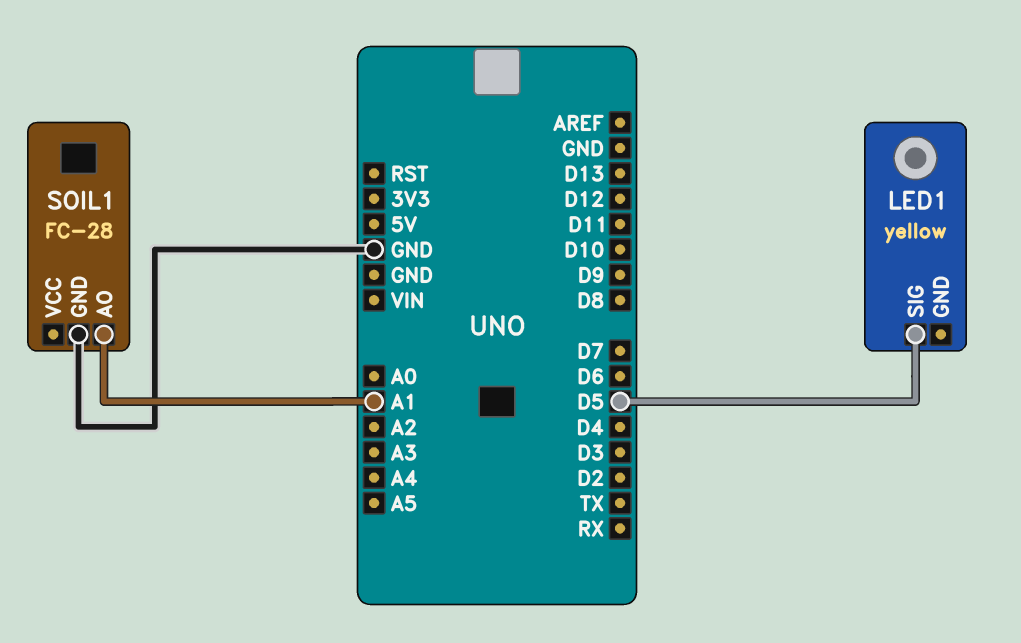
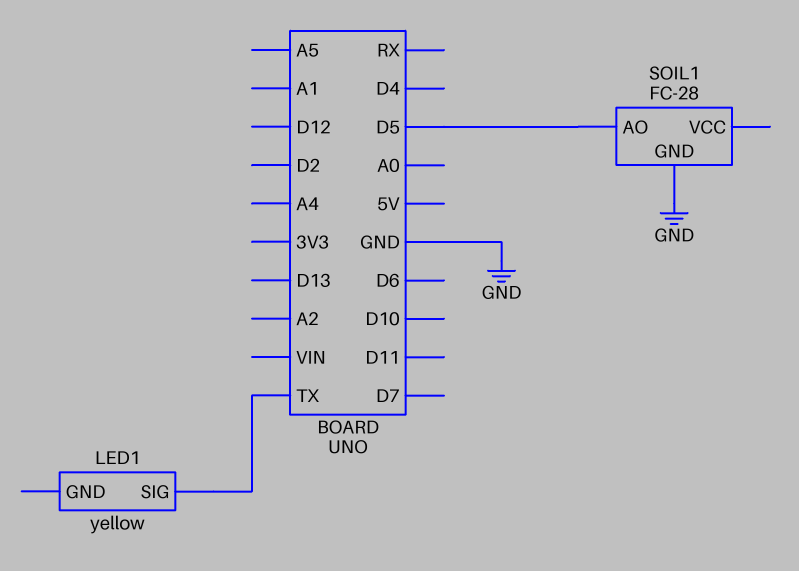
LED1 pin SIG: D5 -> TX
SOIL1 pin AO: A1 -> D5

